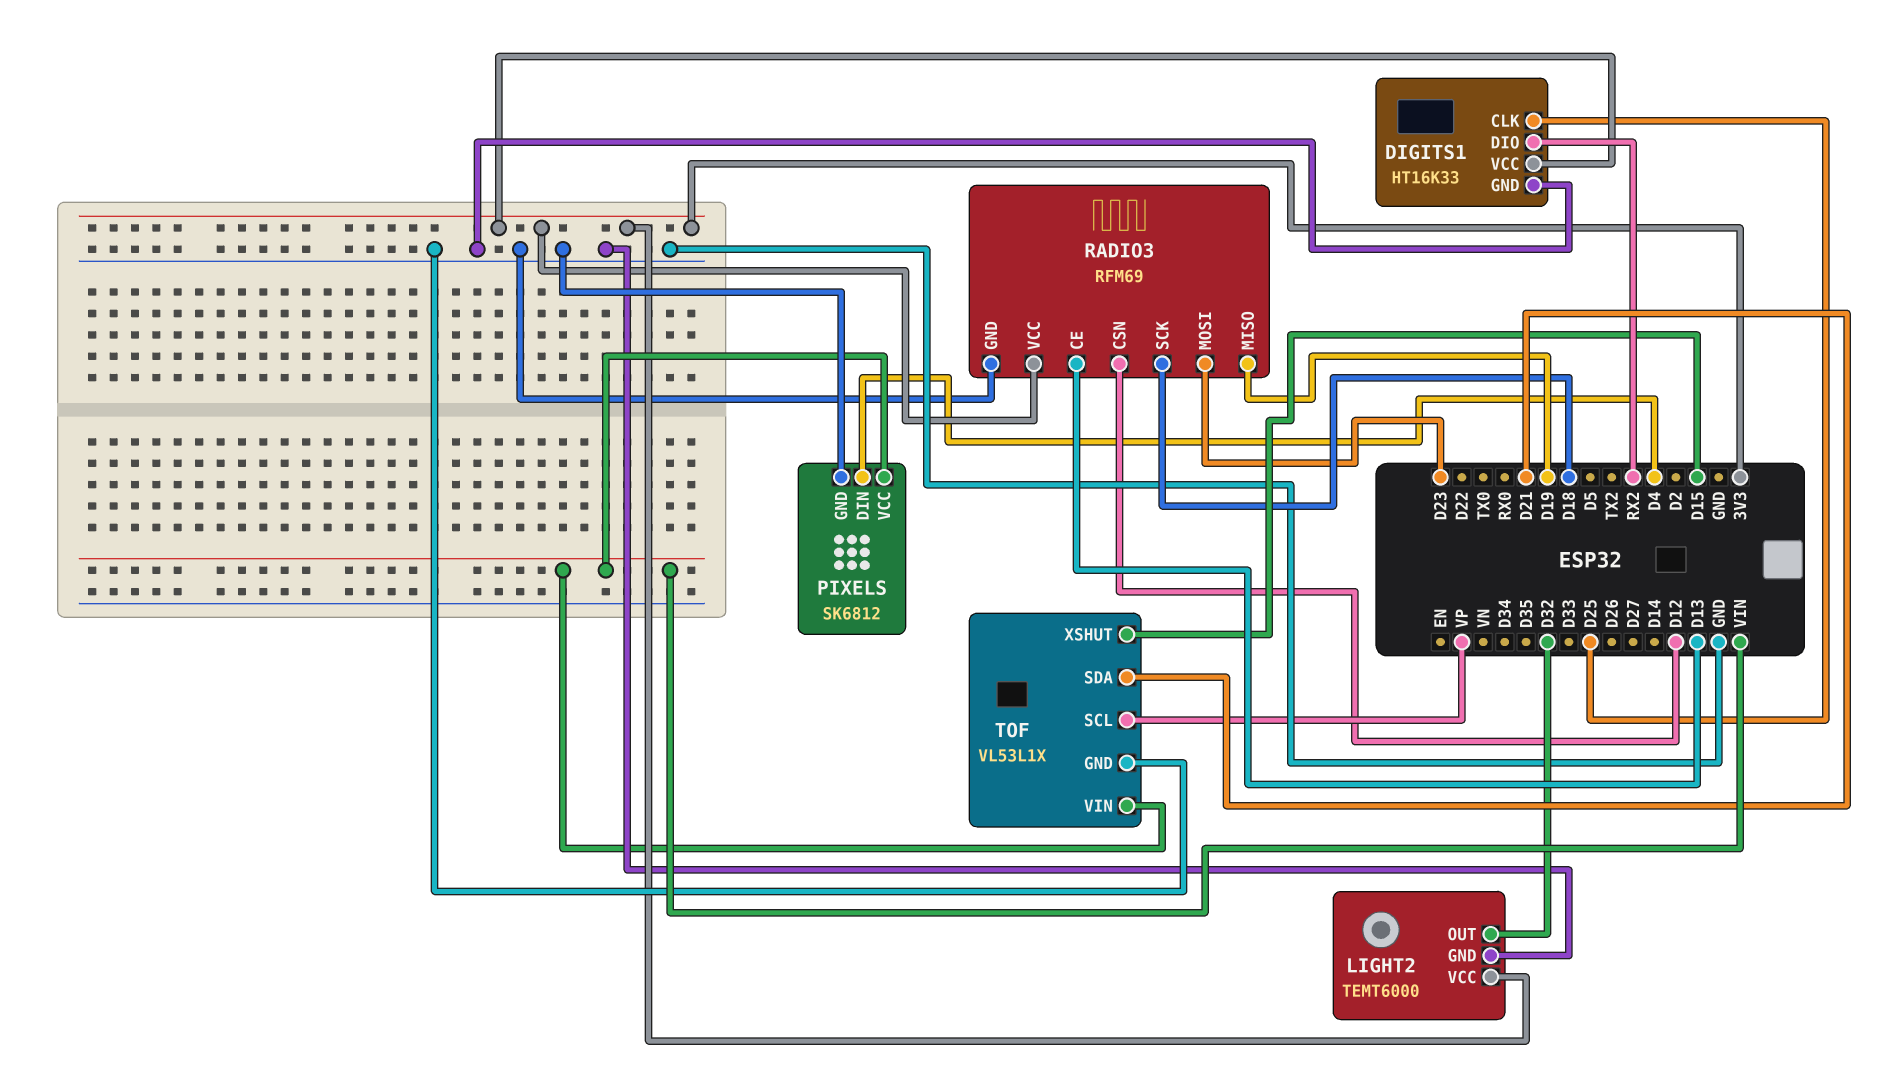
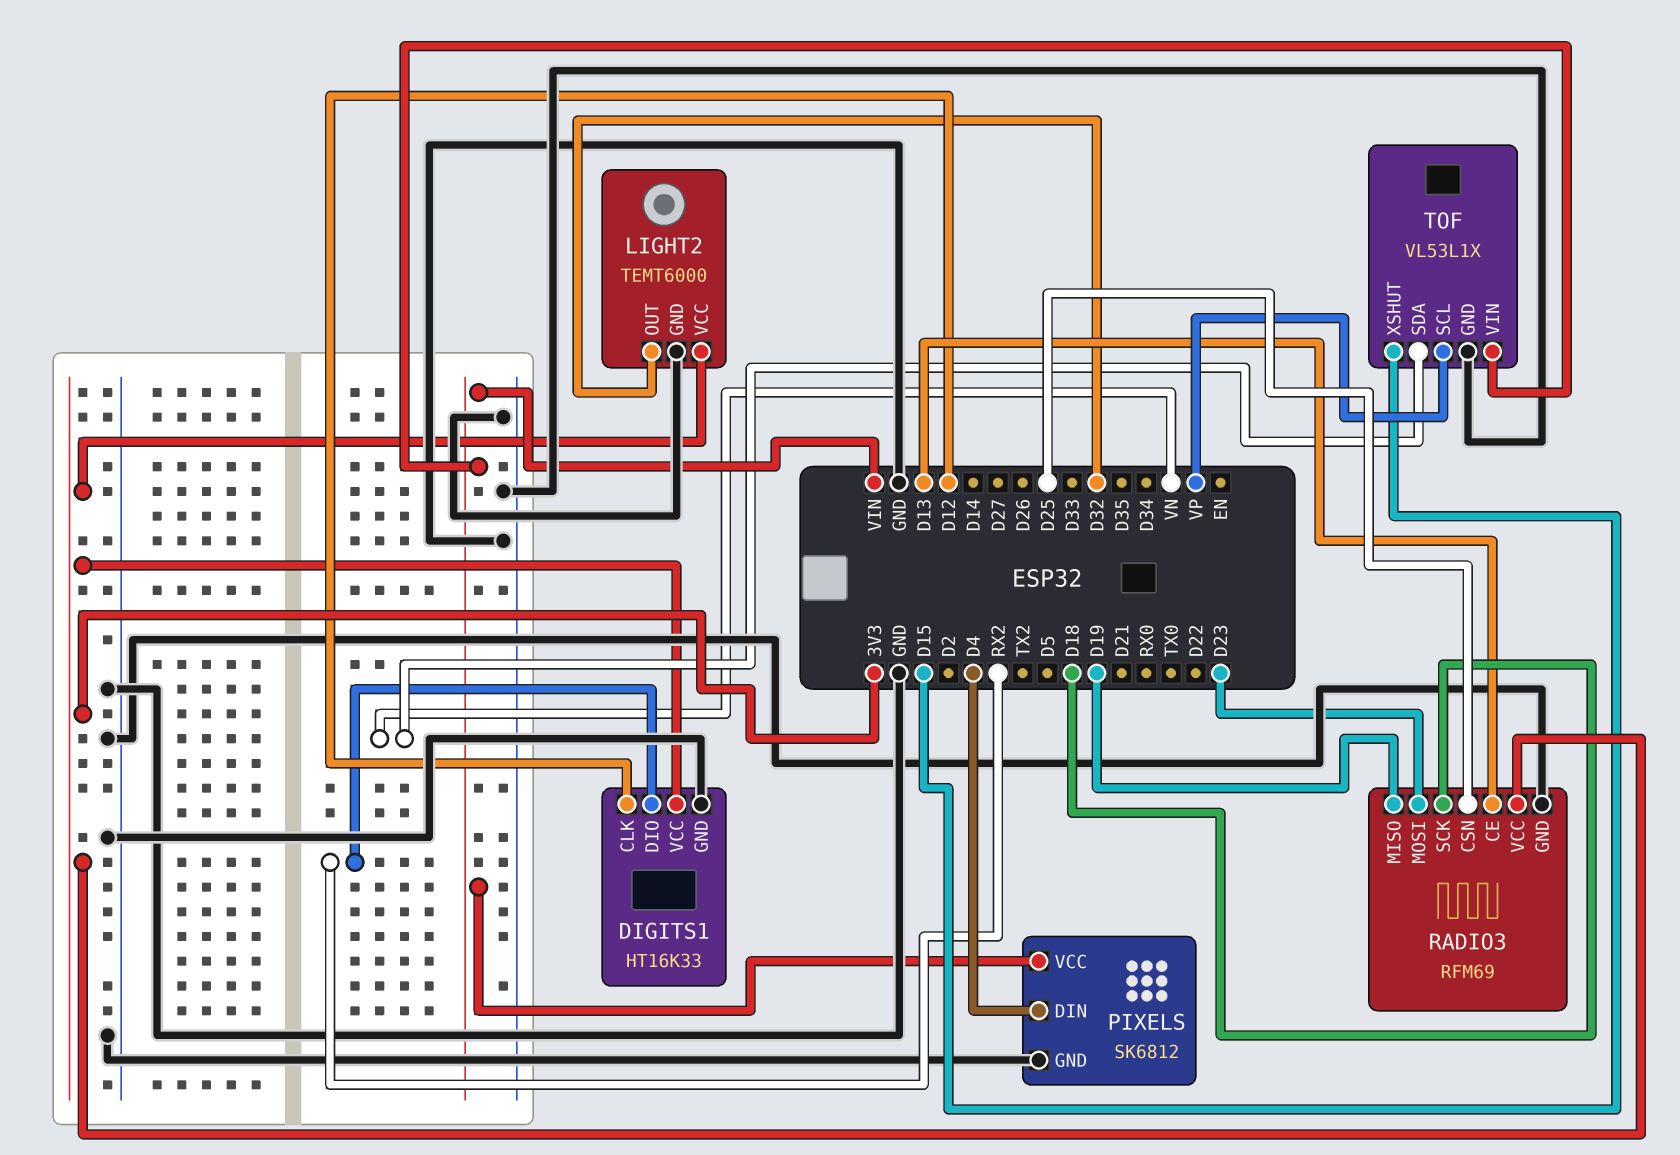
DIGITS1 pin CLK: D25 -> D12
RADIO3 pin CSN: D12 -> D25
TOF pin SDA: D21 -> VN

